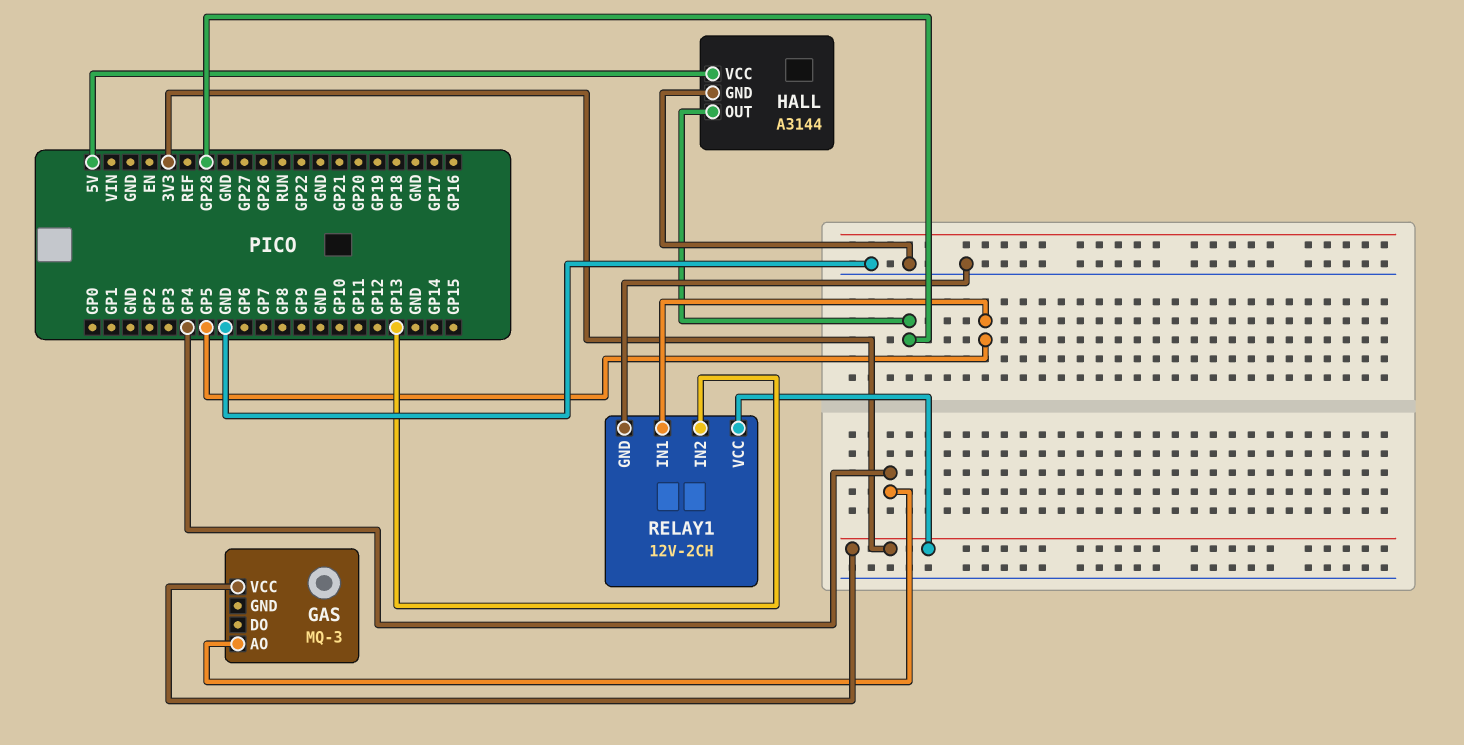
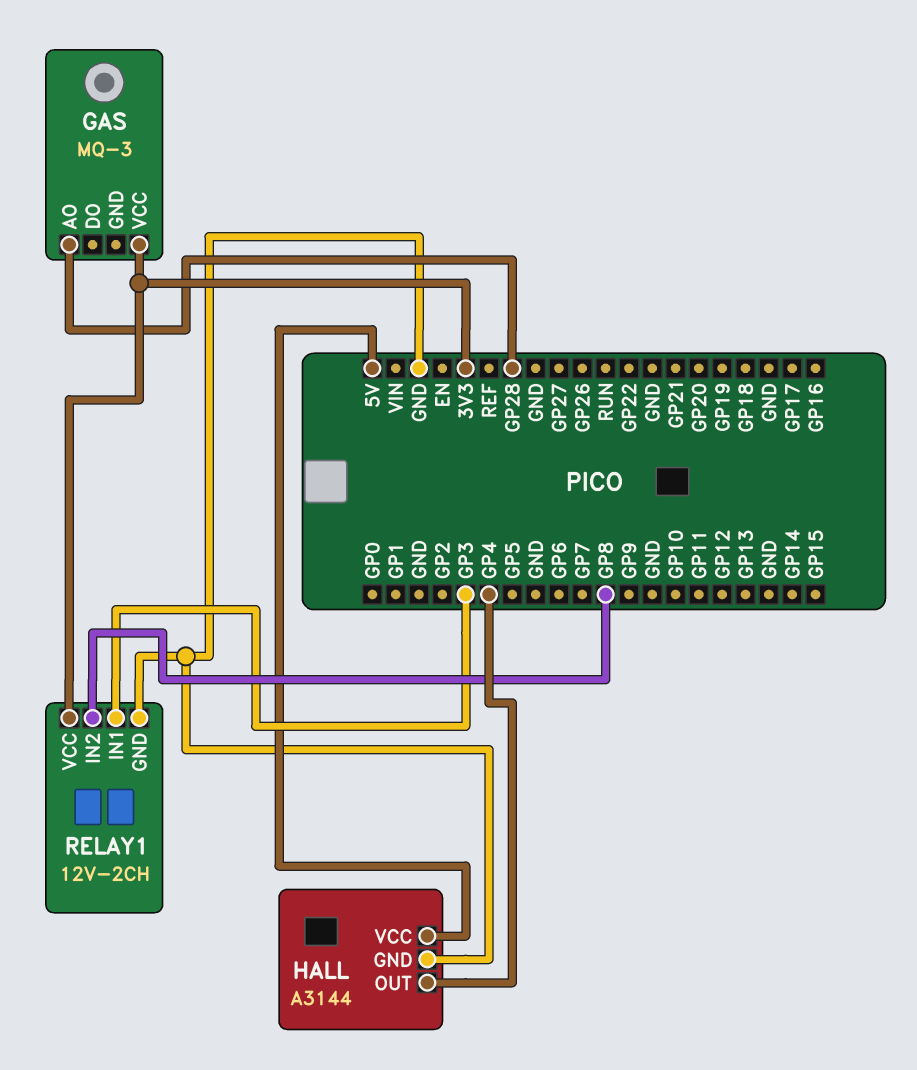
GAS pin AO: GP4 -> GP28
HALL pin OUT: GP28 -> GP4
RELAY1 pin IN1: GP5 -> GP3
RELAY1 pin IN2: GP13 -> GP8

